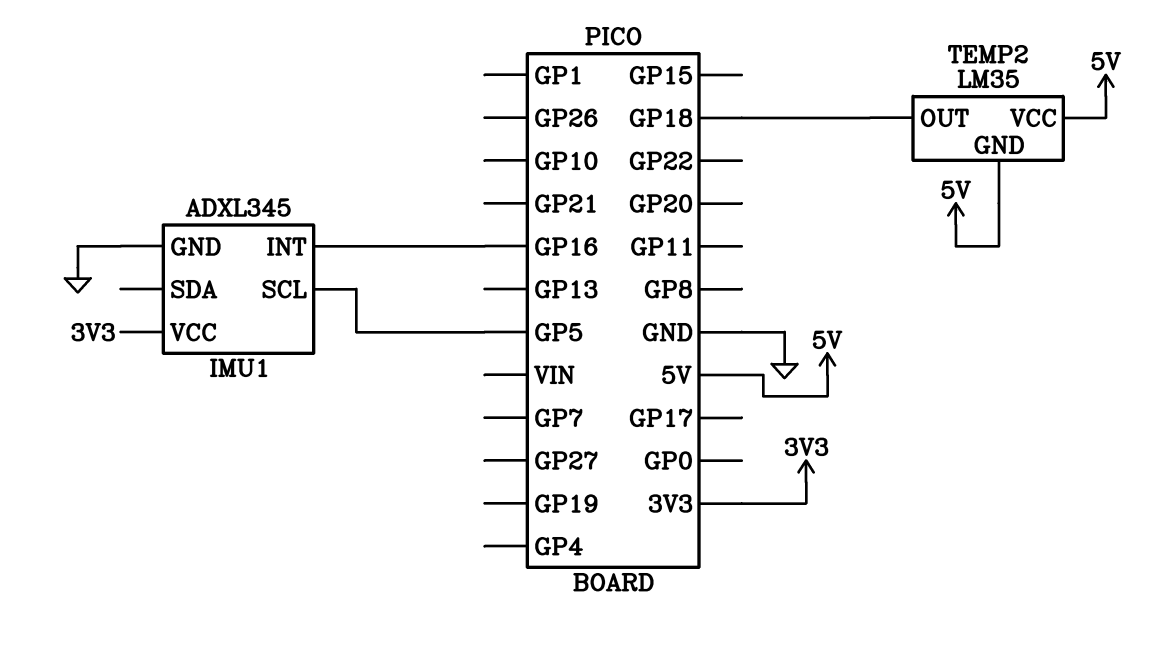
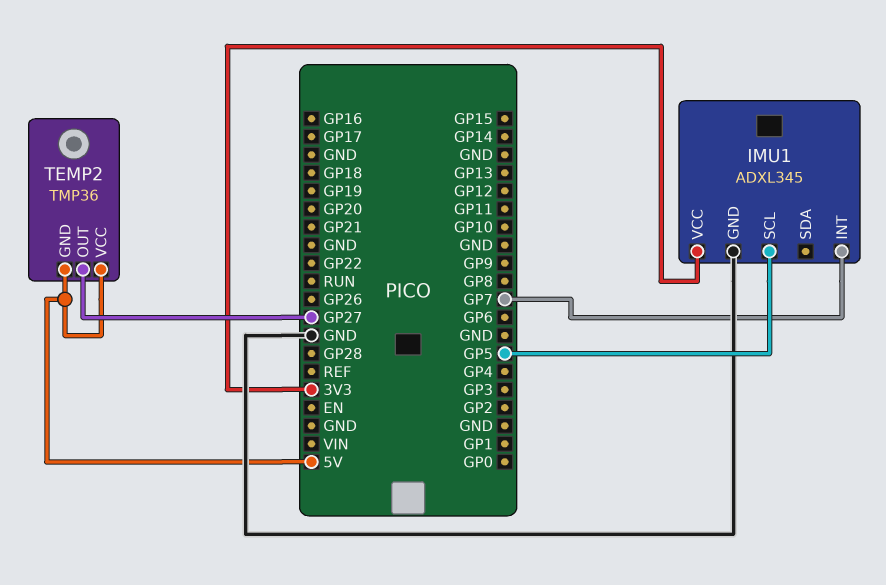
IMU1 pin INT: GP16 -> GP7
TEMP2: LM35 -> TMP36
TEMP2 pin OUT: GP18 -> GP27

